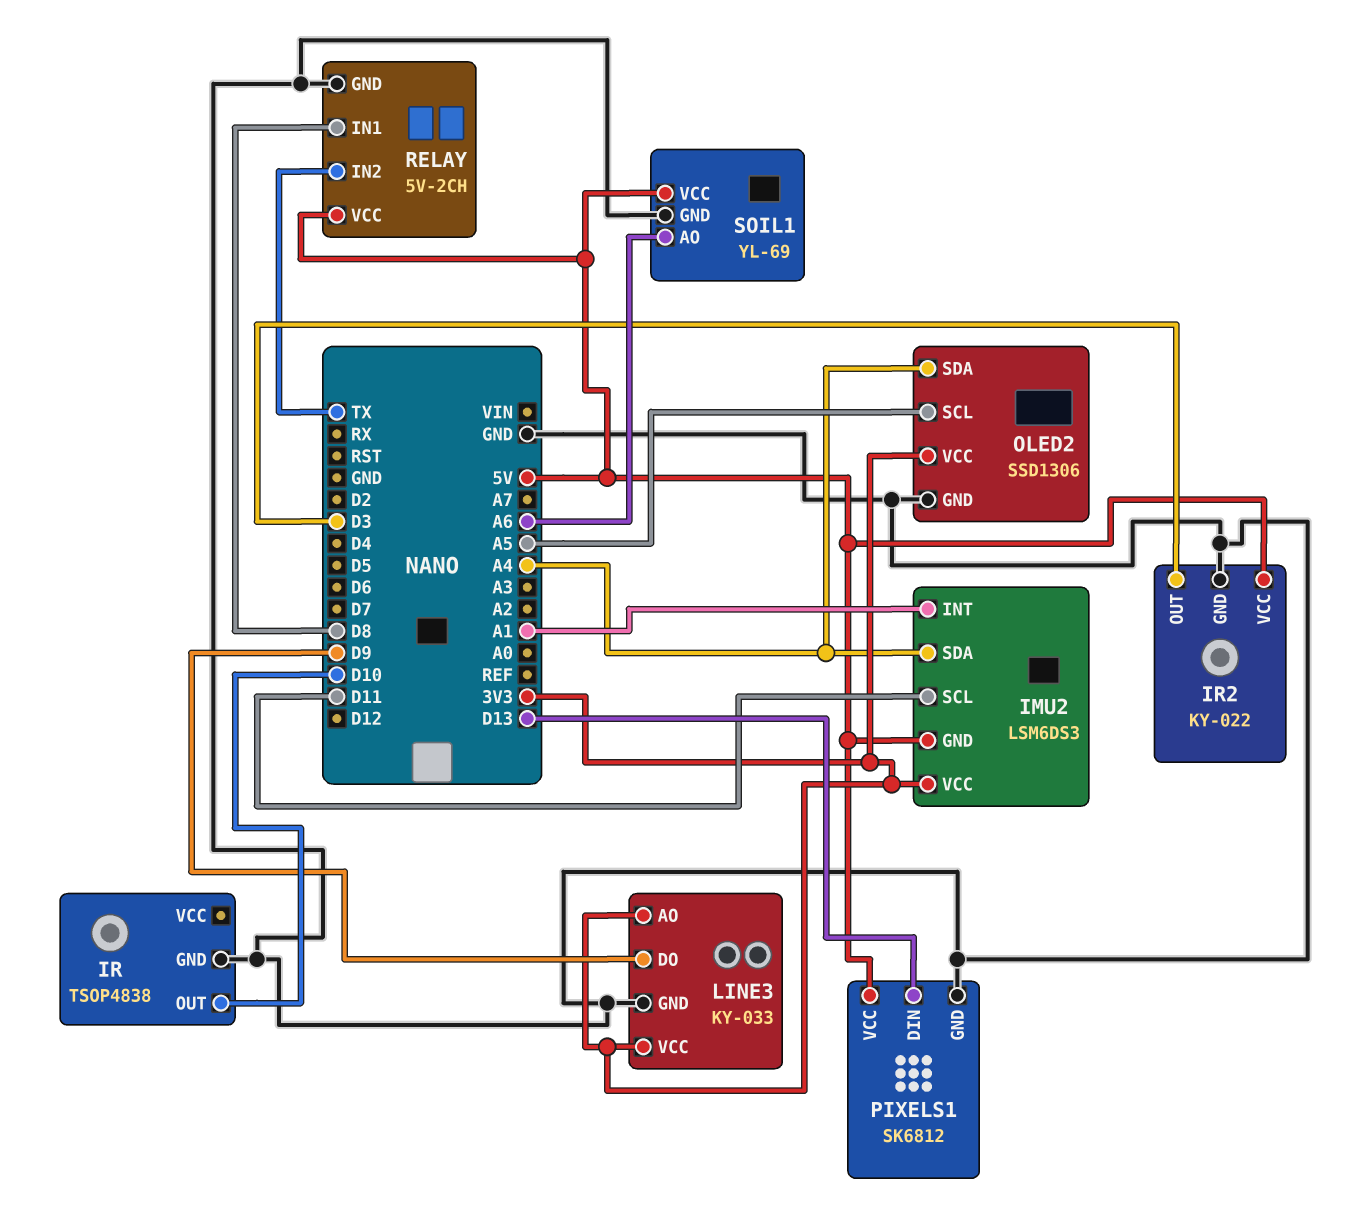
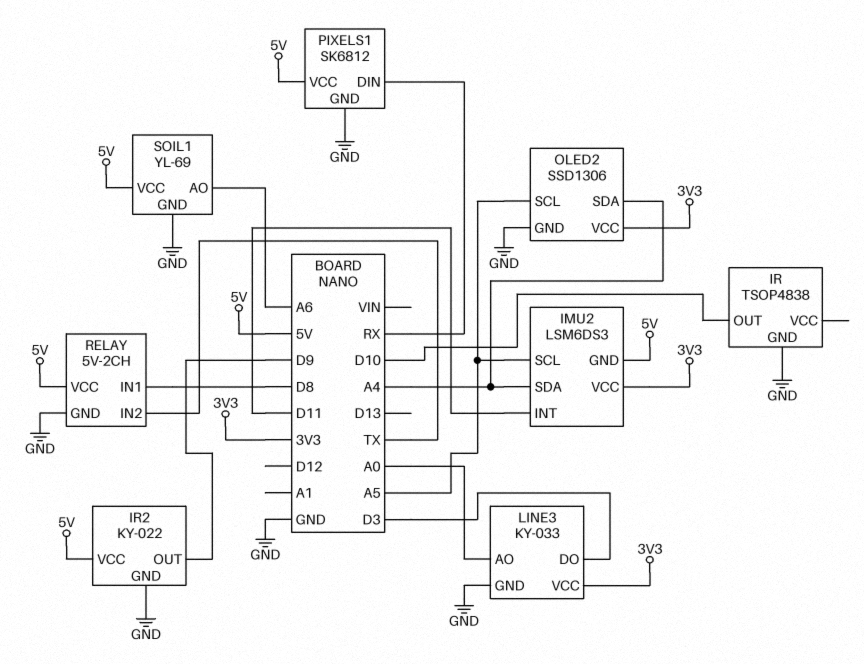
IMU2 pin INT: A1 -> D11
IMU2 pin SCL: D11 -> A5
IR2 pin OUT: D3 -> D9
LINE3 pin AO: 3V3 -> A0
LINE3 pin DO: D9 -> D3
PIXELS1 pin DIN: D13 -> RX

